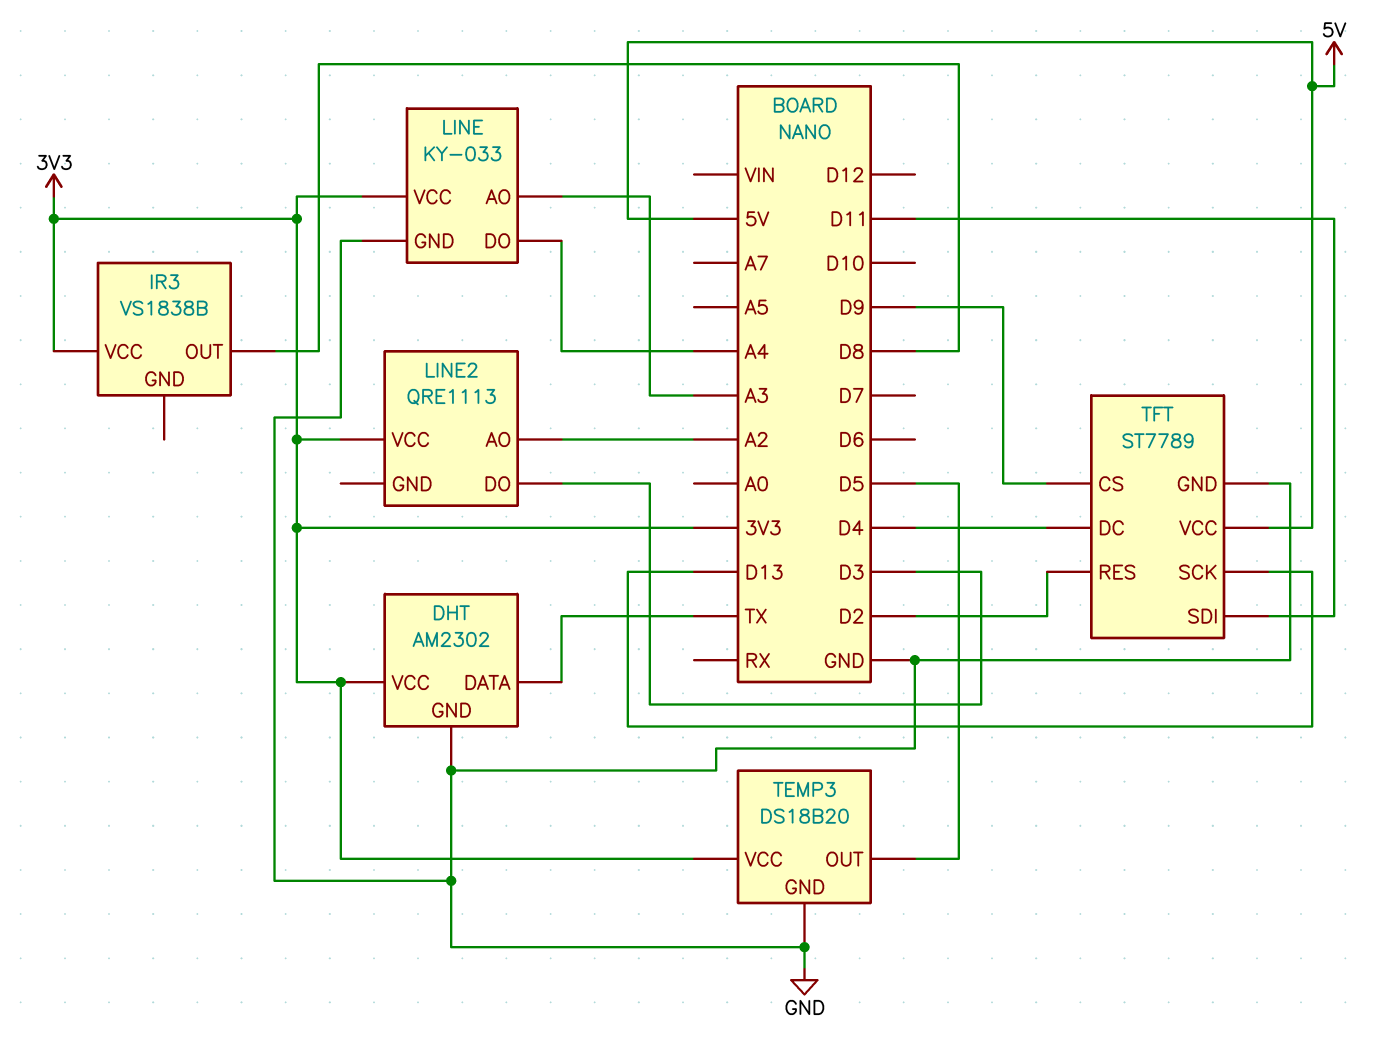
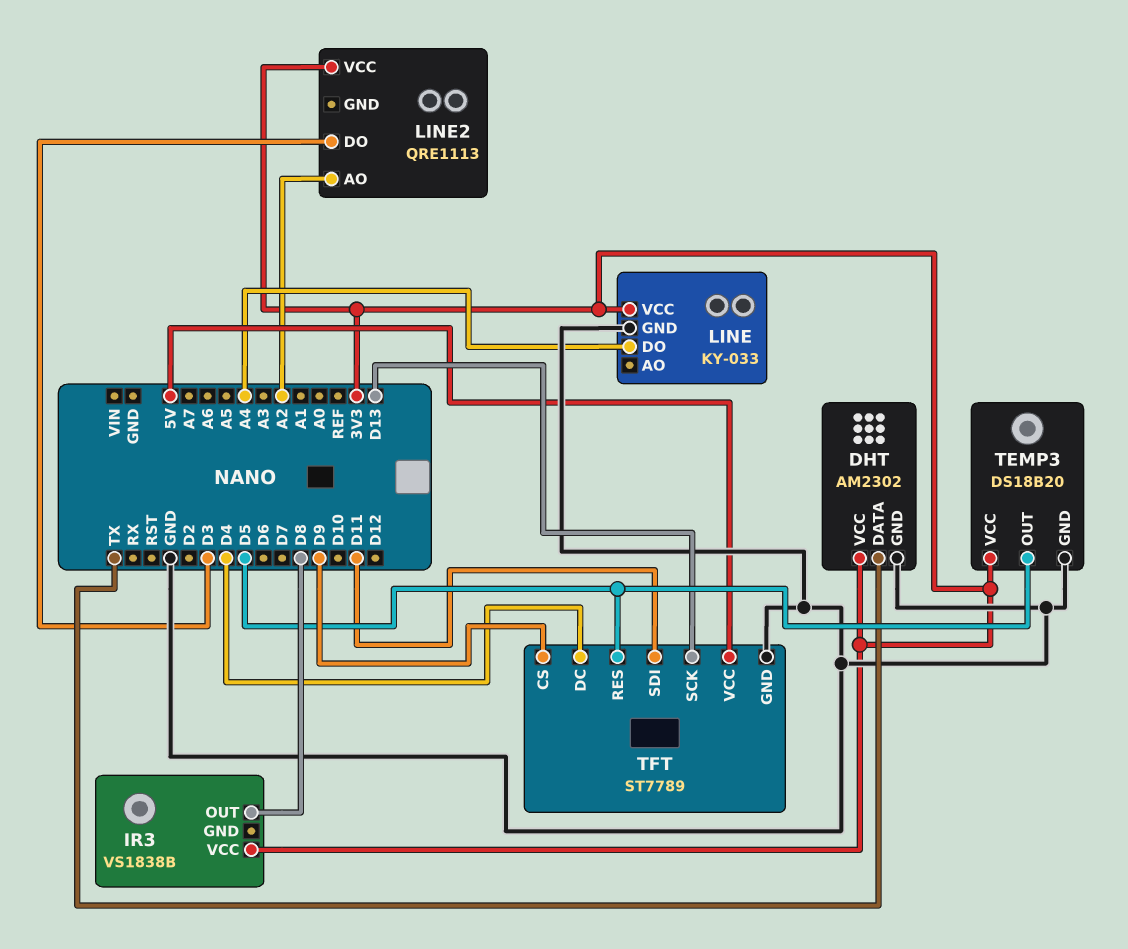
LINE pin AO: A3 -> none
TFT pin RES: D2 -> D5

